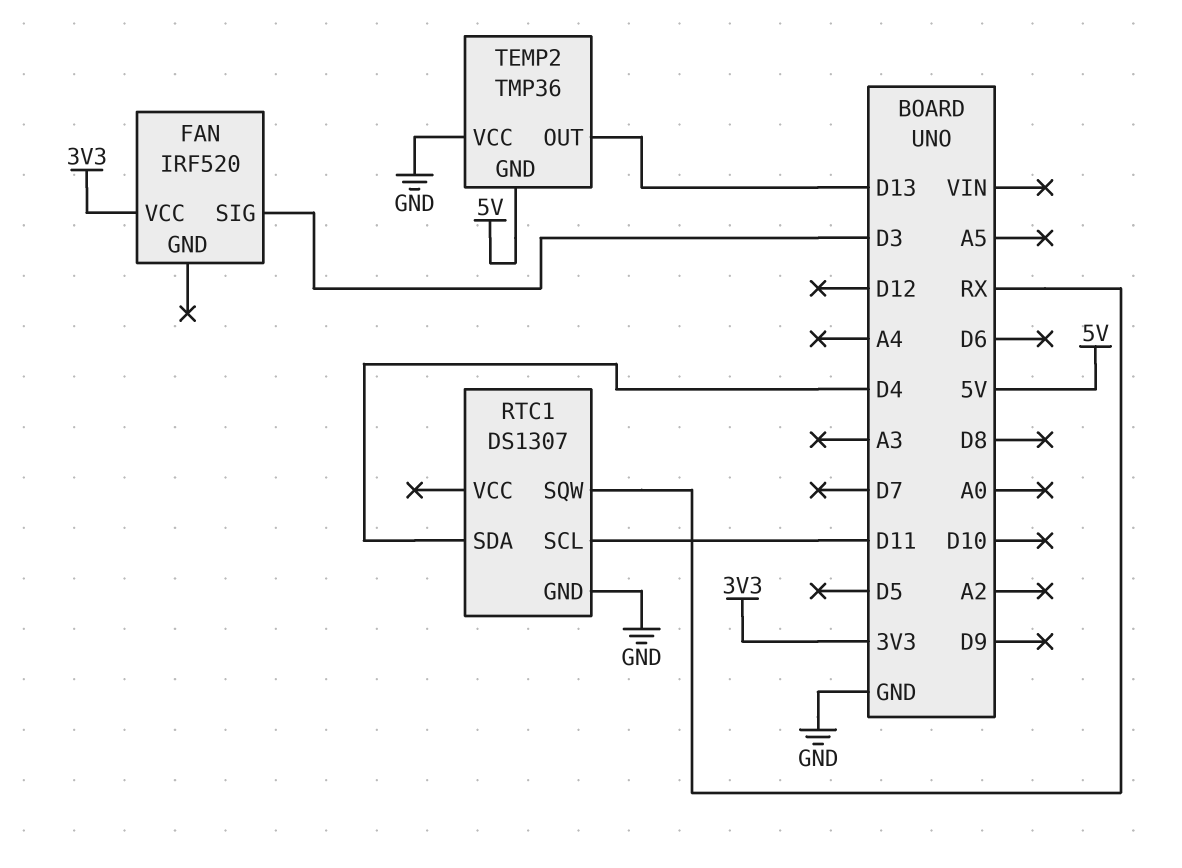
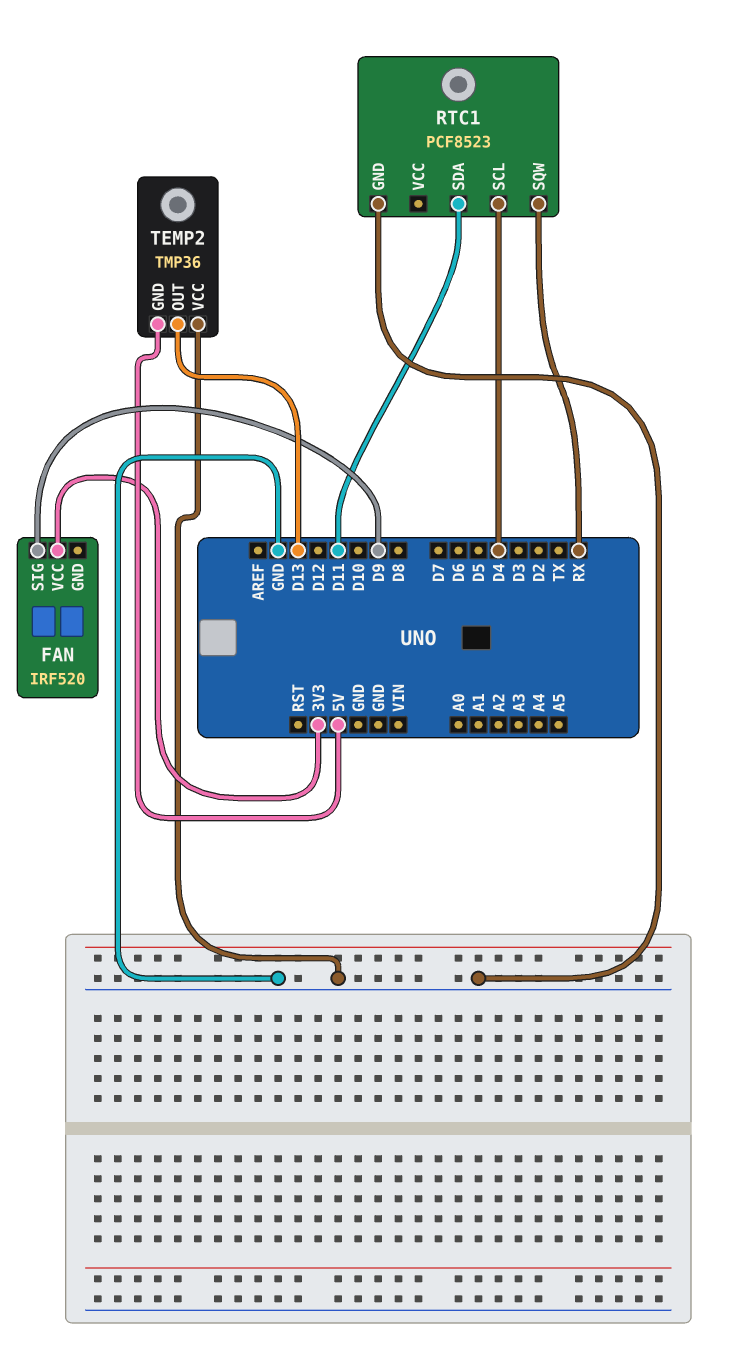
FAN pin SIG: D3 -> D9
RTC1: DS1307 -> PCF8523
RTC1 pin SCL: D11 -> D4
RTC1 pin SDA: D4 -> D11

